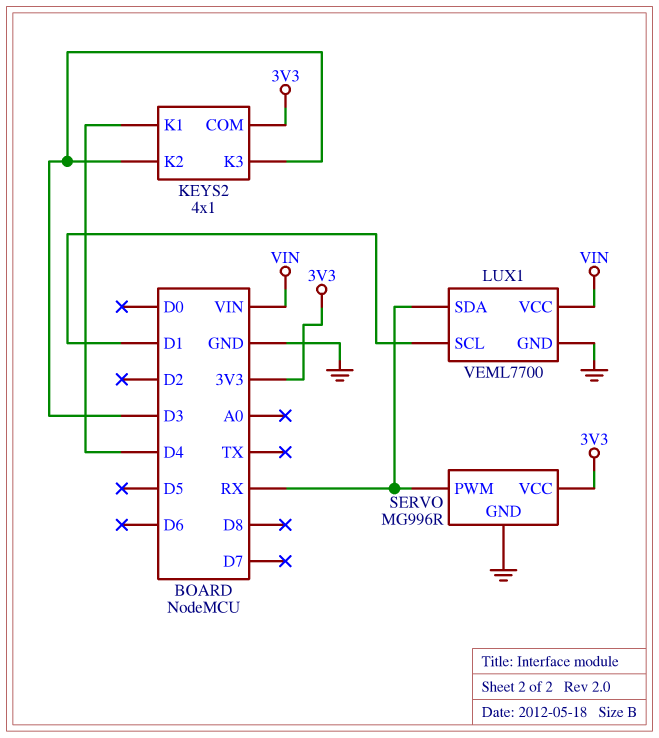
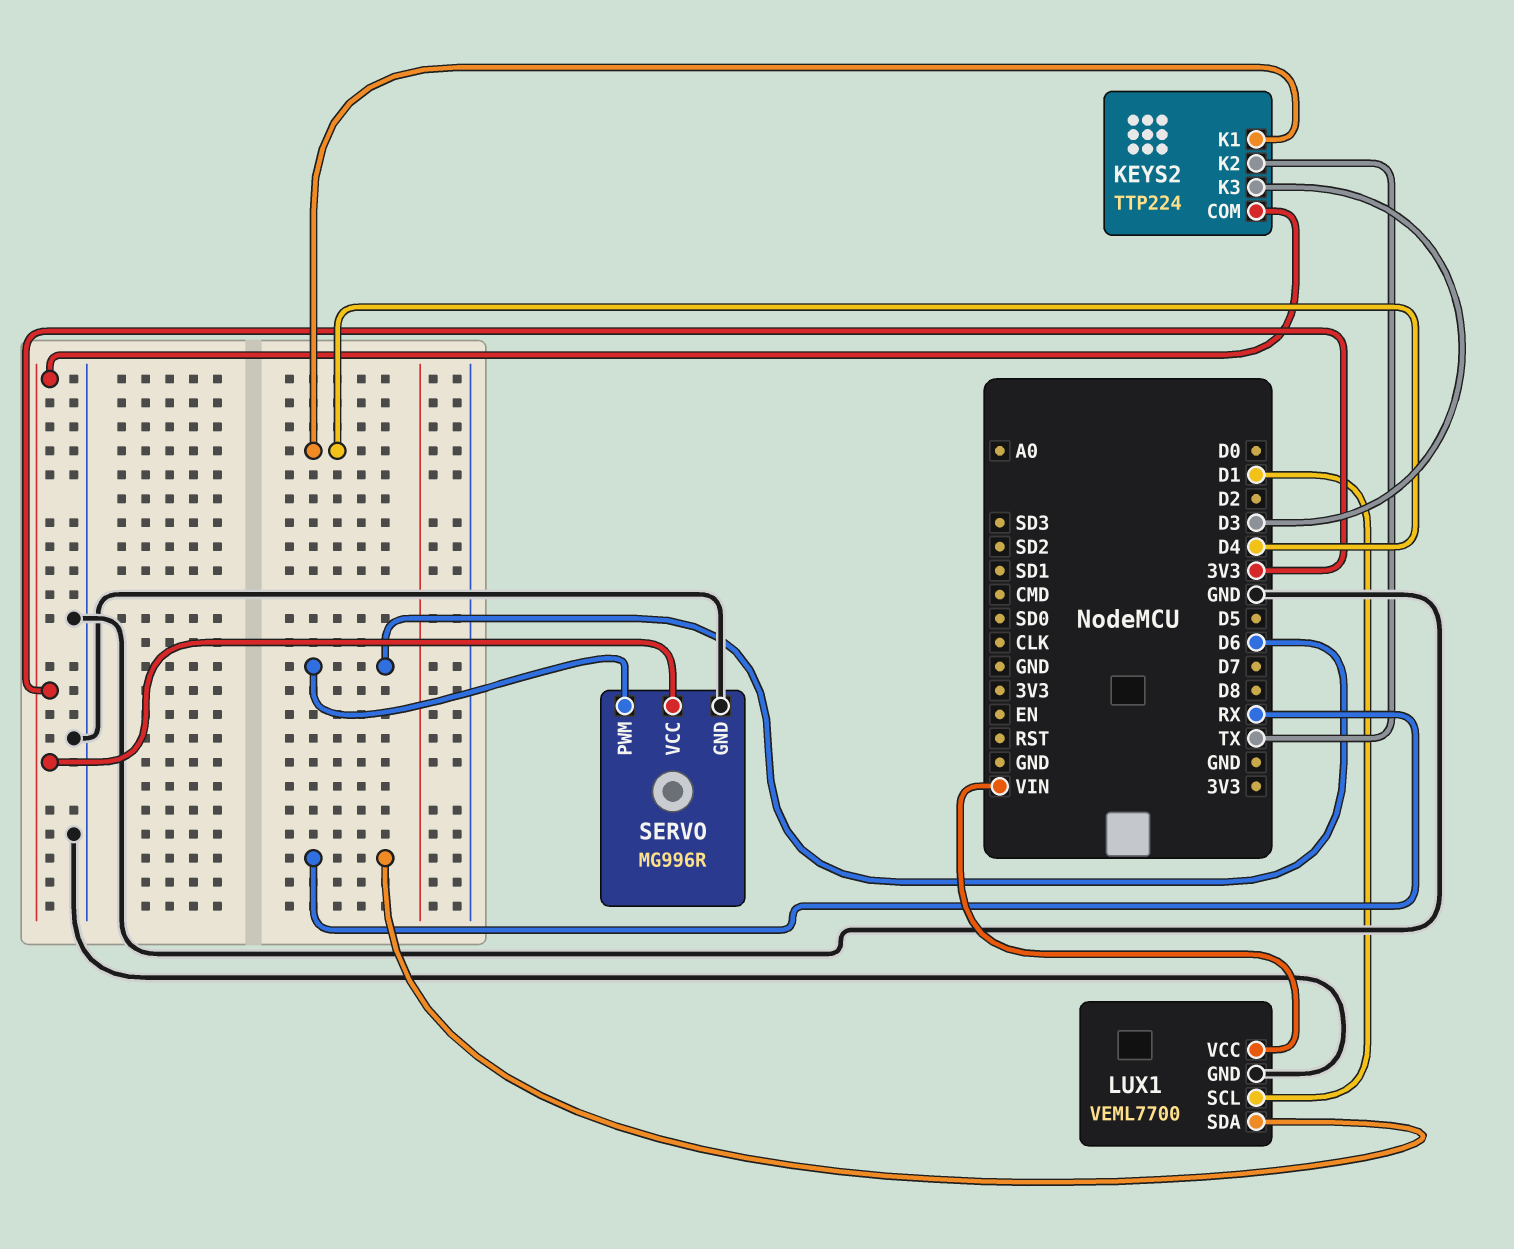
KEYS2: 4x1 -> TTP224
KEYS2 pin K2: D3 -> TX
SERVO pin PWM: RX -> D6

